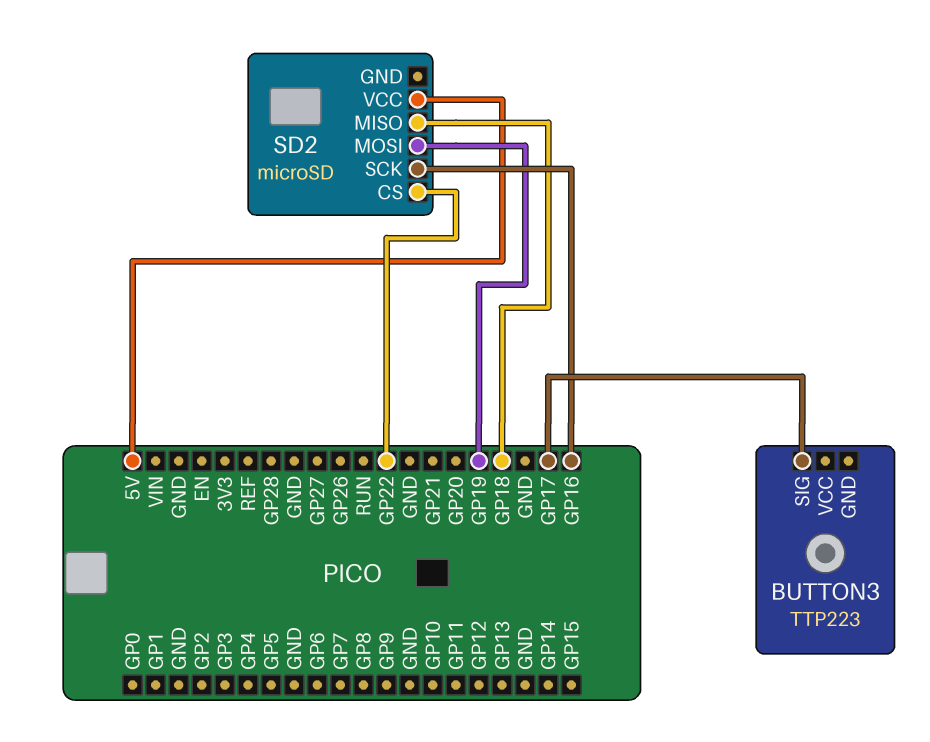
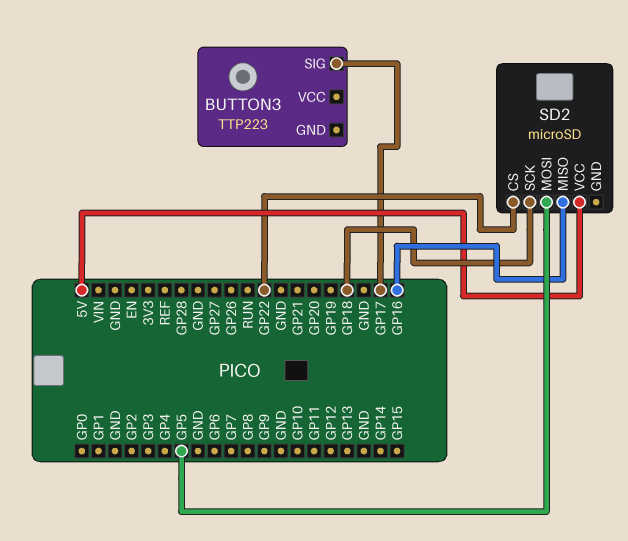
SD2 pin MISO: GP18 -> GP16
SD2 pin MOSI: GP19 -> GP5
SD2 pin SCK: GP16 -> GP18

